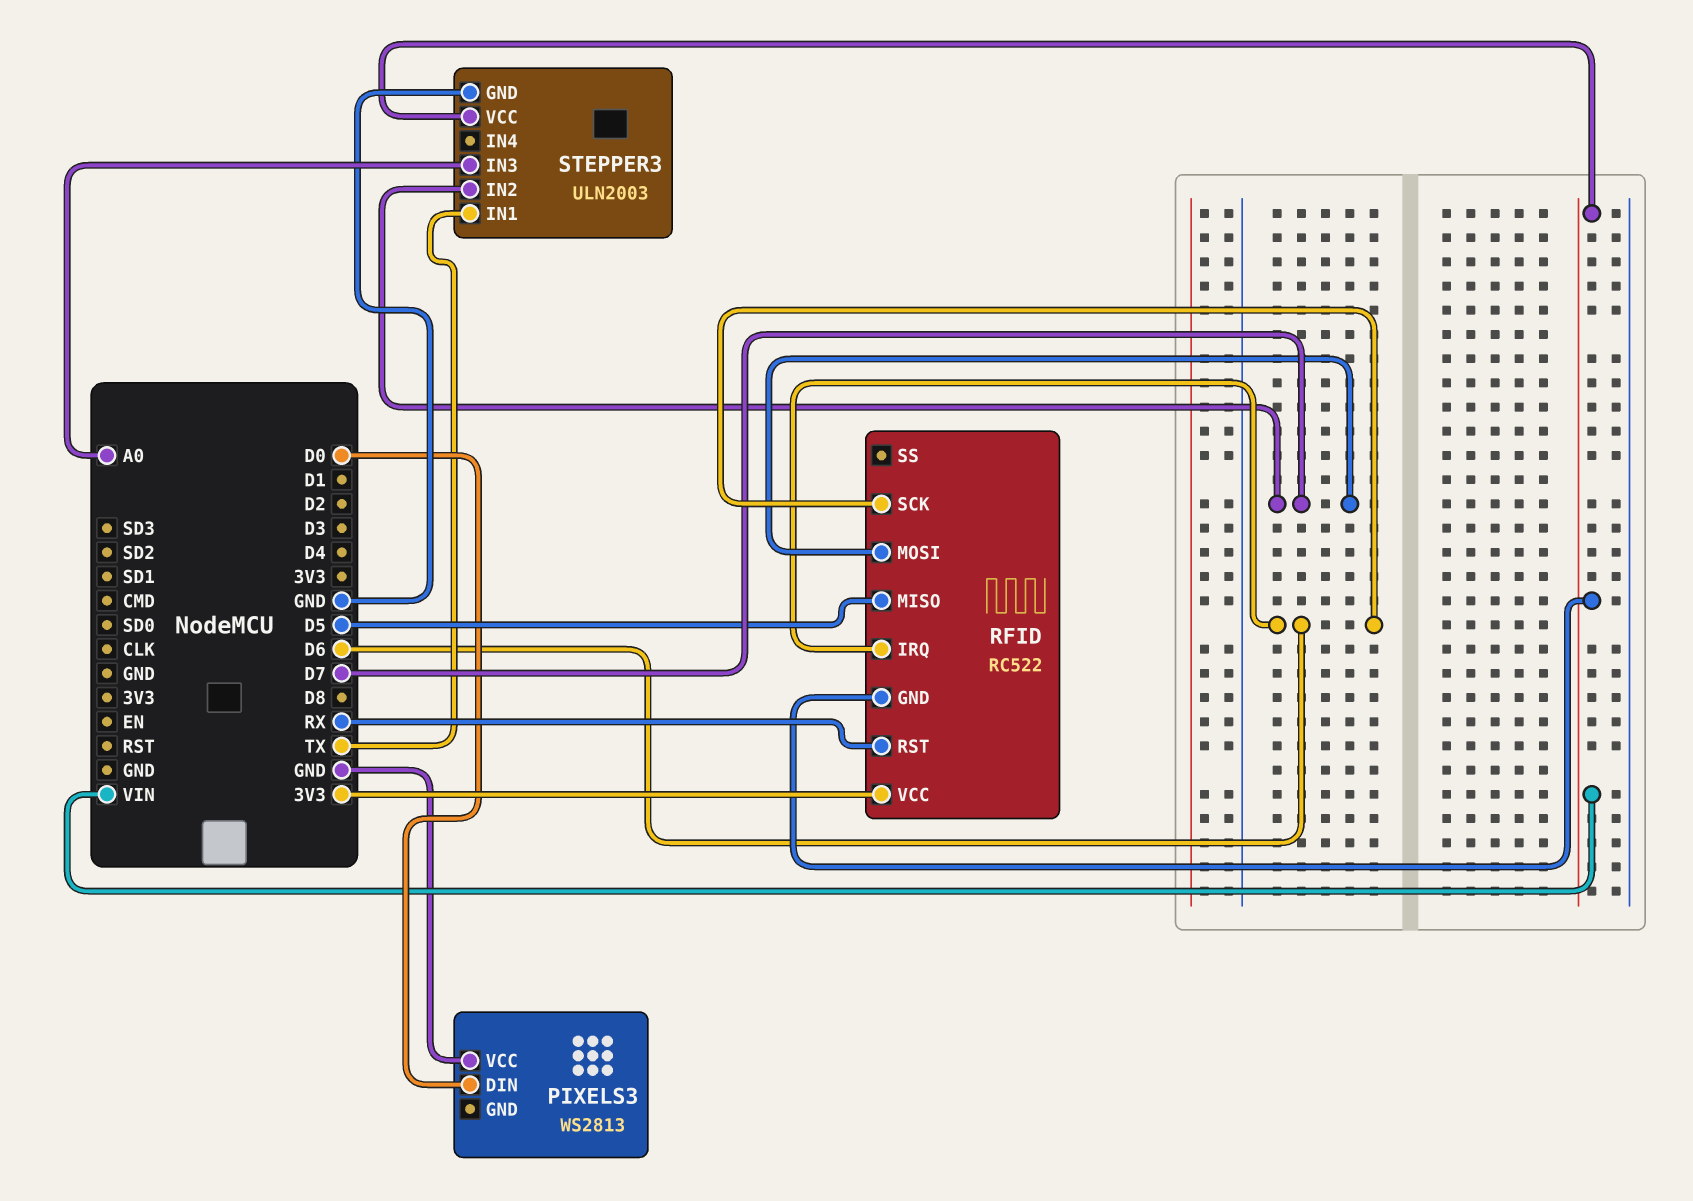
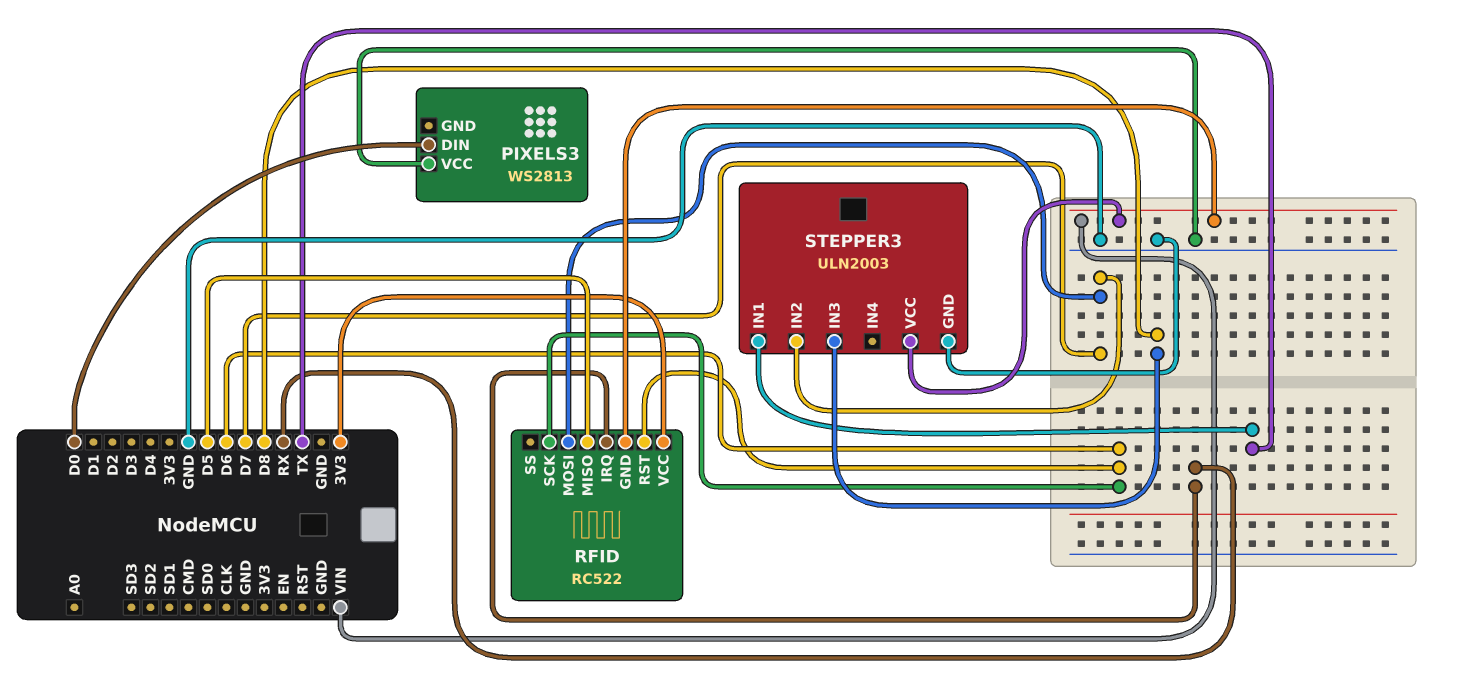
RFID pin IRQ: D6 -> RX
RFID pin RST: RX -> D6
STEPPER3 pin IN3: A0 -> D8

